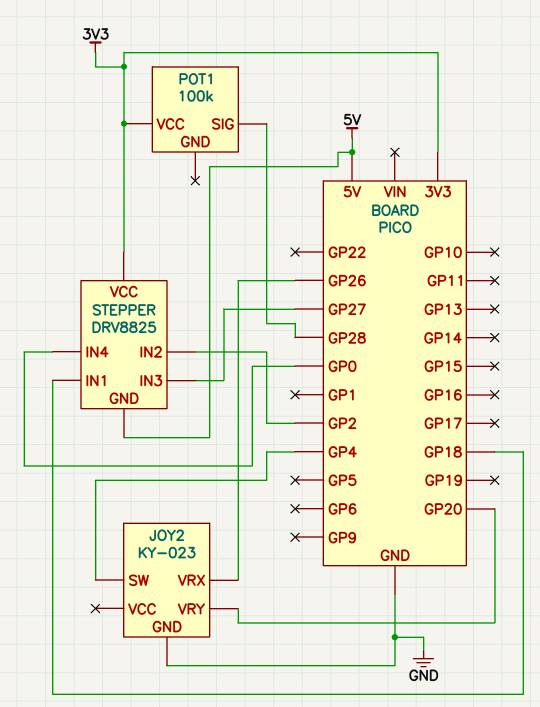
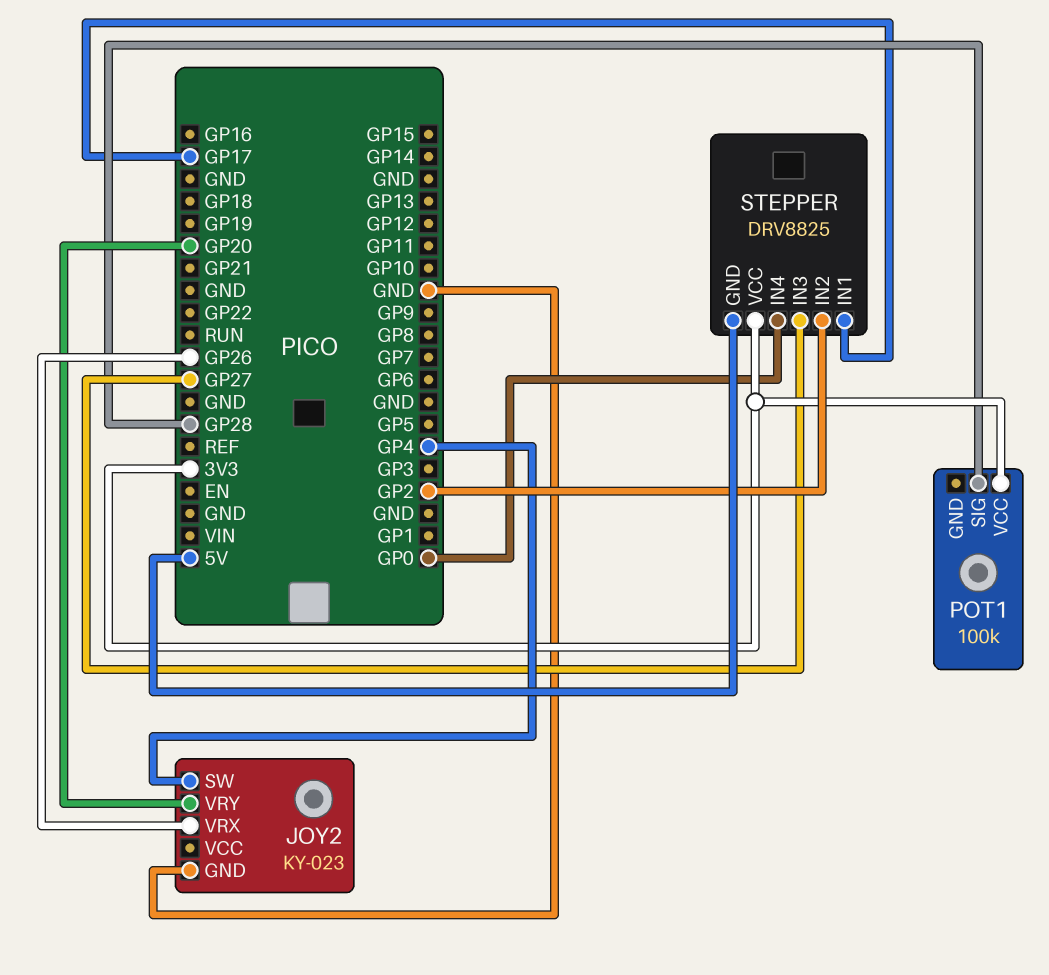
STEPPER pin IN1: GP18 -> GP17

